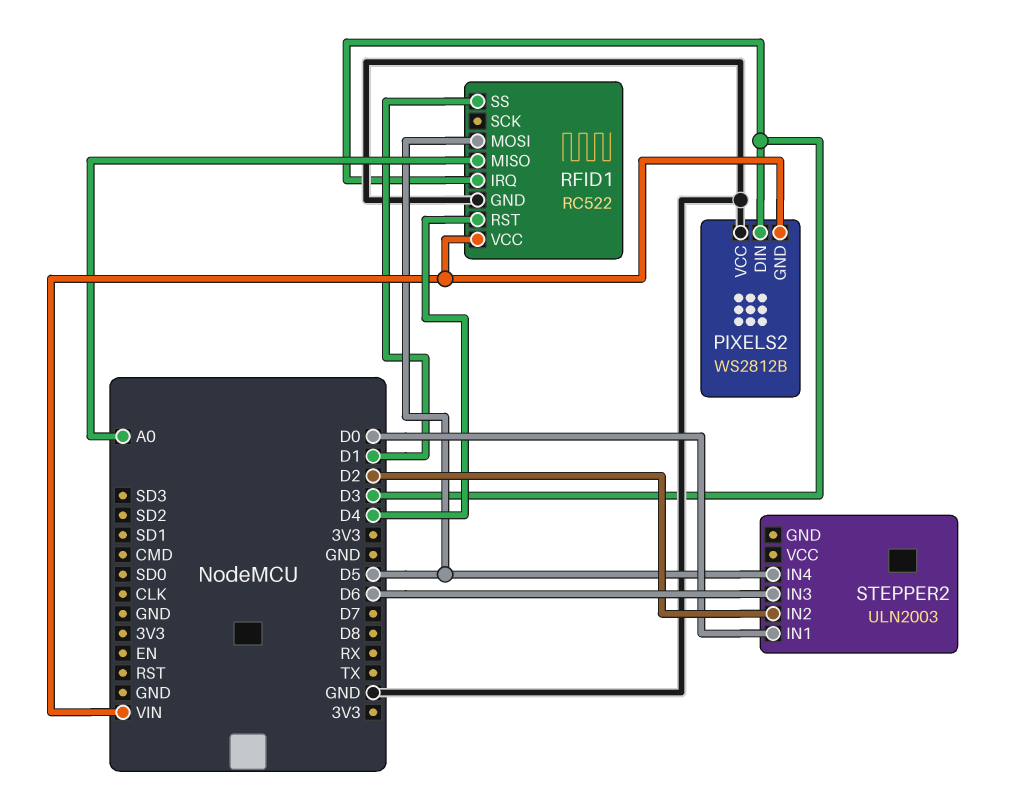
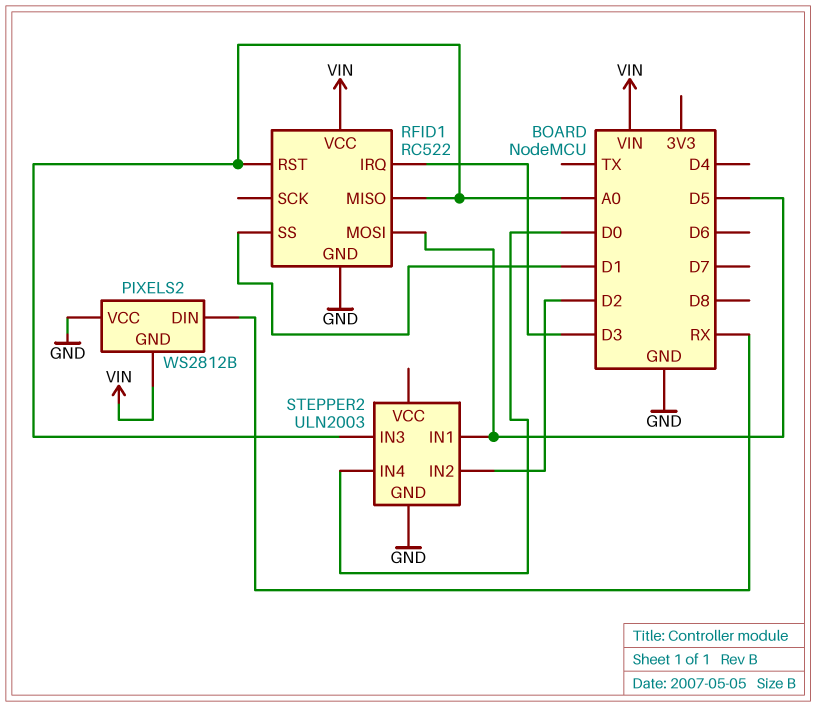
PIXELS2 pin DIN: D3 -> RX
RFID1 pin RST: D4 -> A0
STEPPER2 pin GND: none -> GND
STEPPER2 pin IN1: D0 -> D5
STEPPER2 pin IN3: D6 -> A0
STEPPER2 pin IN4: D5 -> D0

